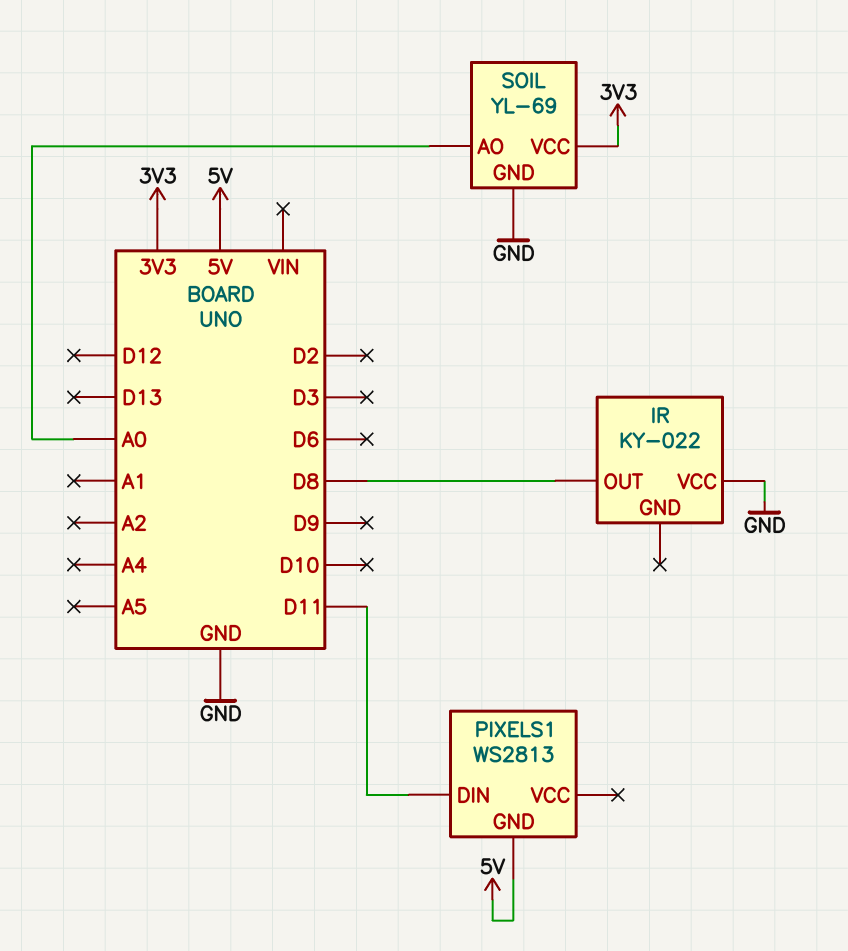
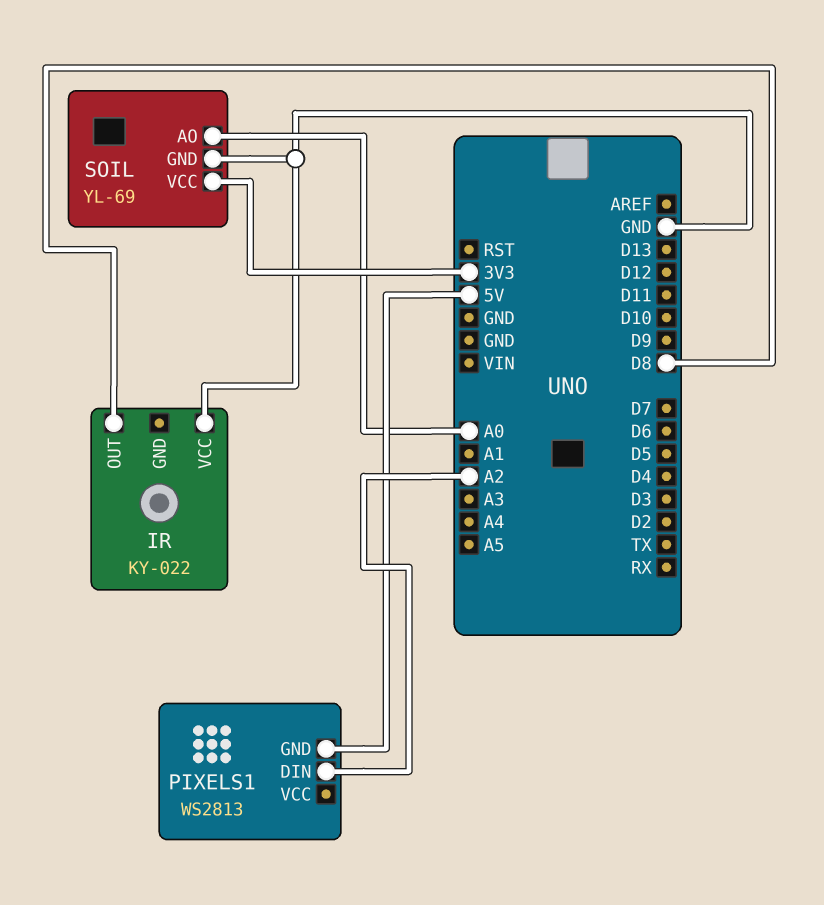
PIXELS1 pin DIN: D11 -> A2

